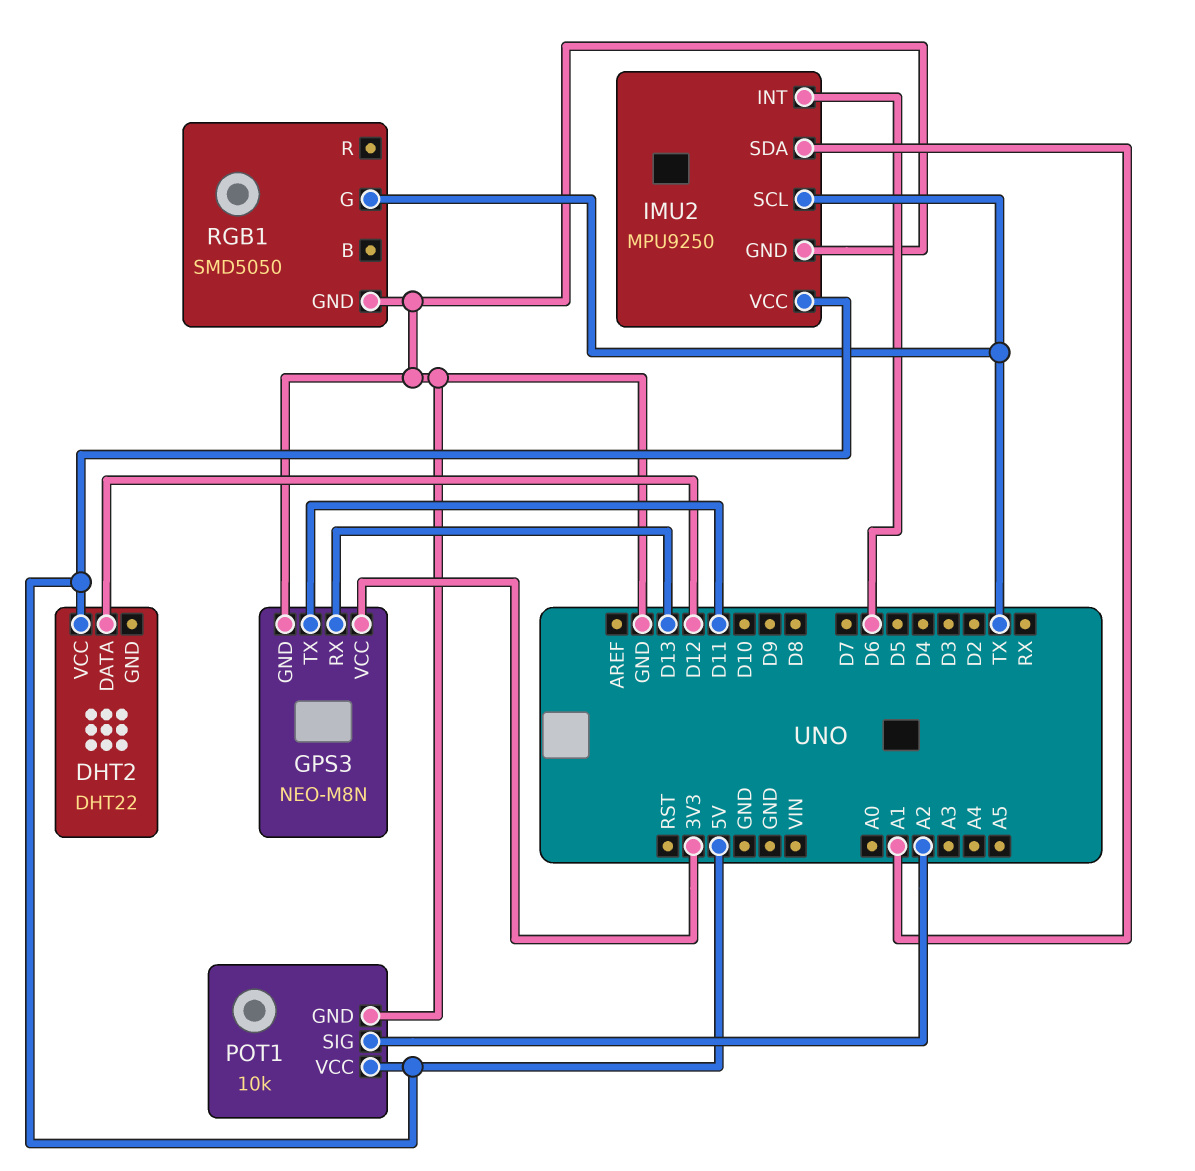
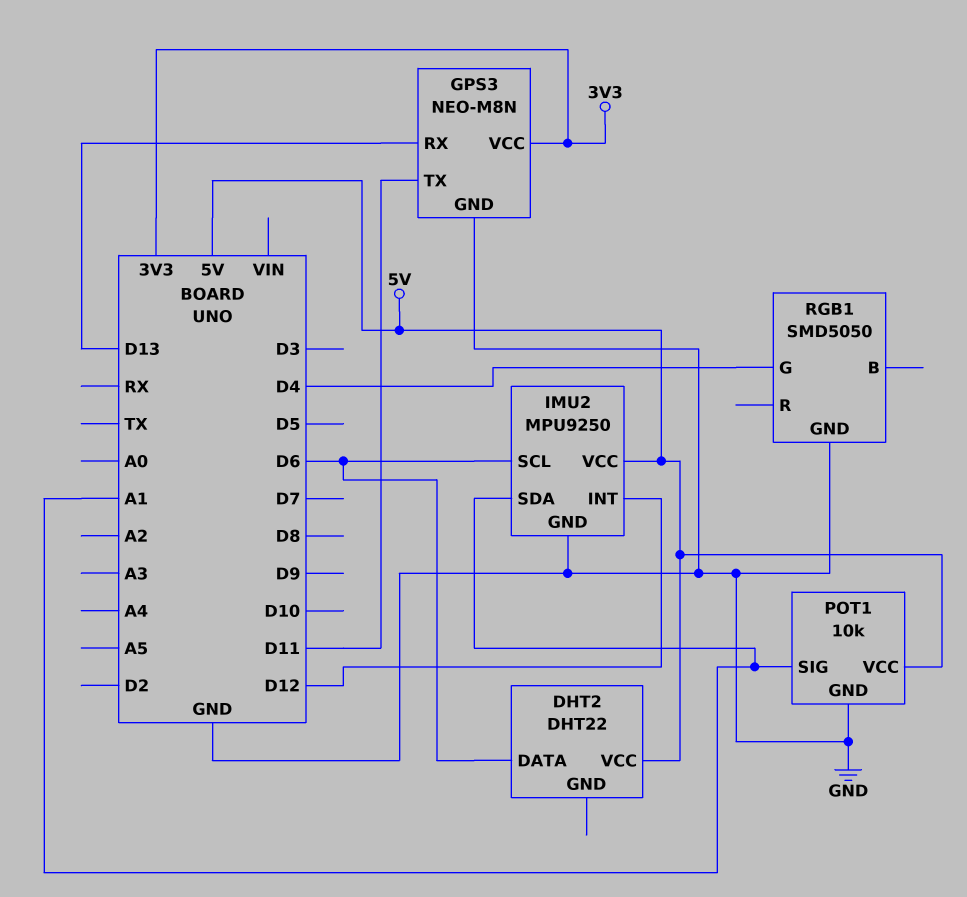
DHT2 pin DATA: D12 -> D6
IMU2 pin INT: D6 -> D12
IMU2 pin SCL: TX -> D6
POT1 pin SIG: A2 -> A1
RGB1 pin G: TX -> D4

